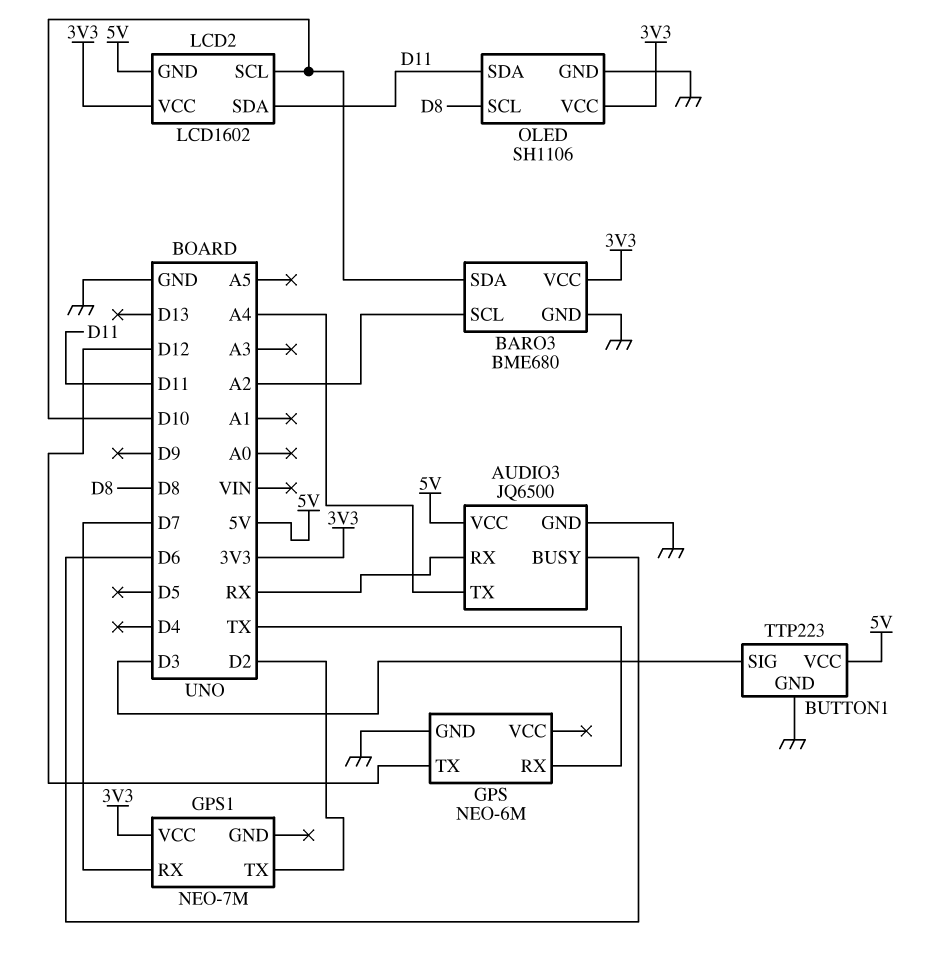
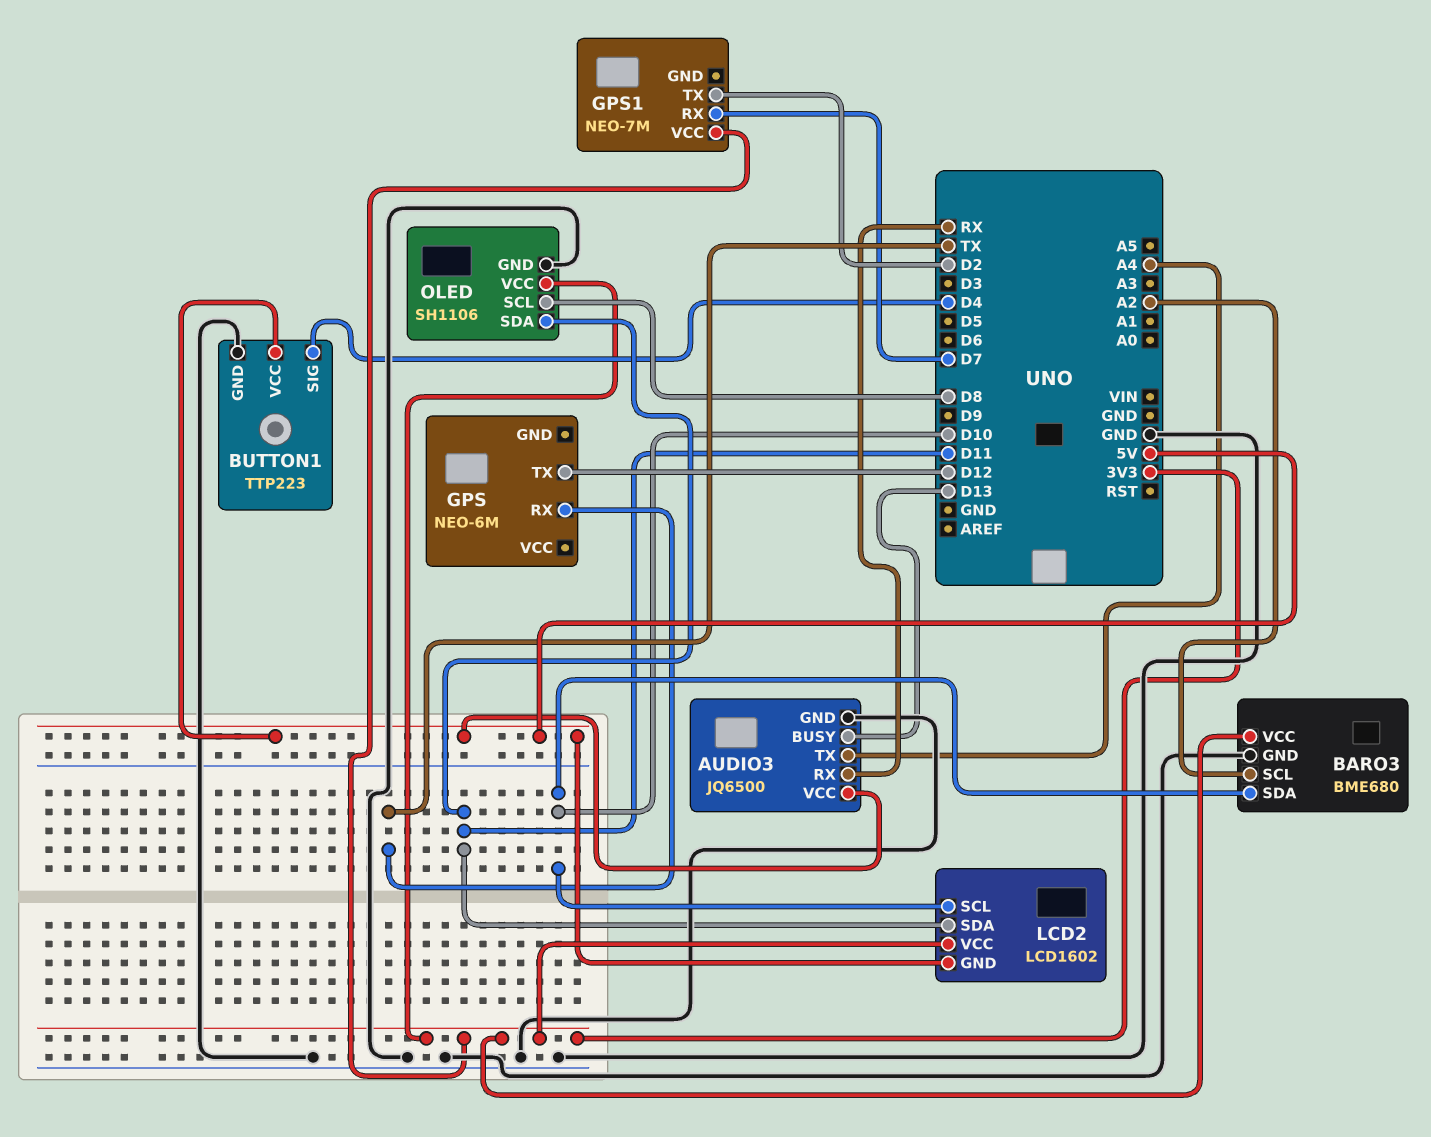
AUDIO3 pin BUSY: D6 -> D13
BUTTON1 pin SIG: D3 -> D4
GPS pin GND: GND -> none

